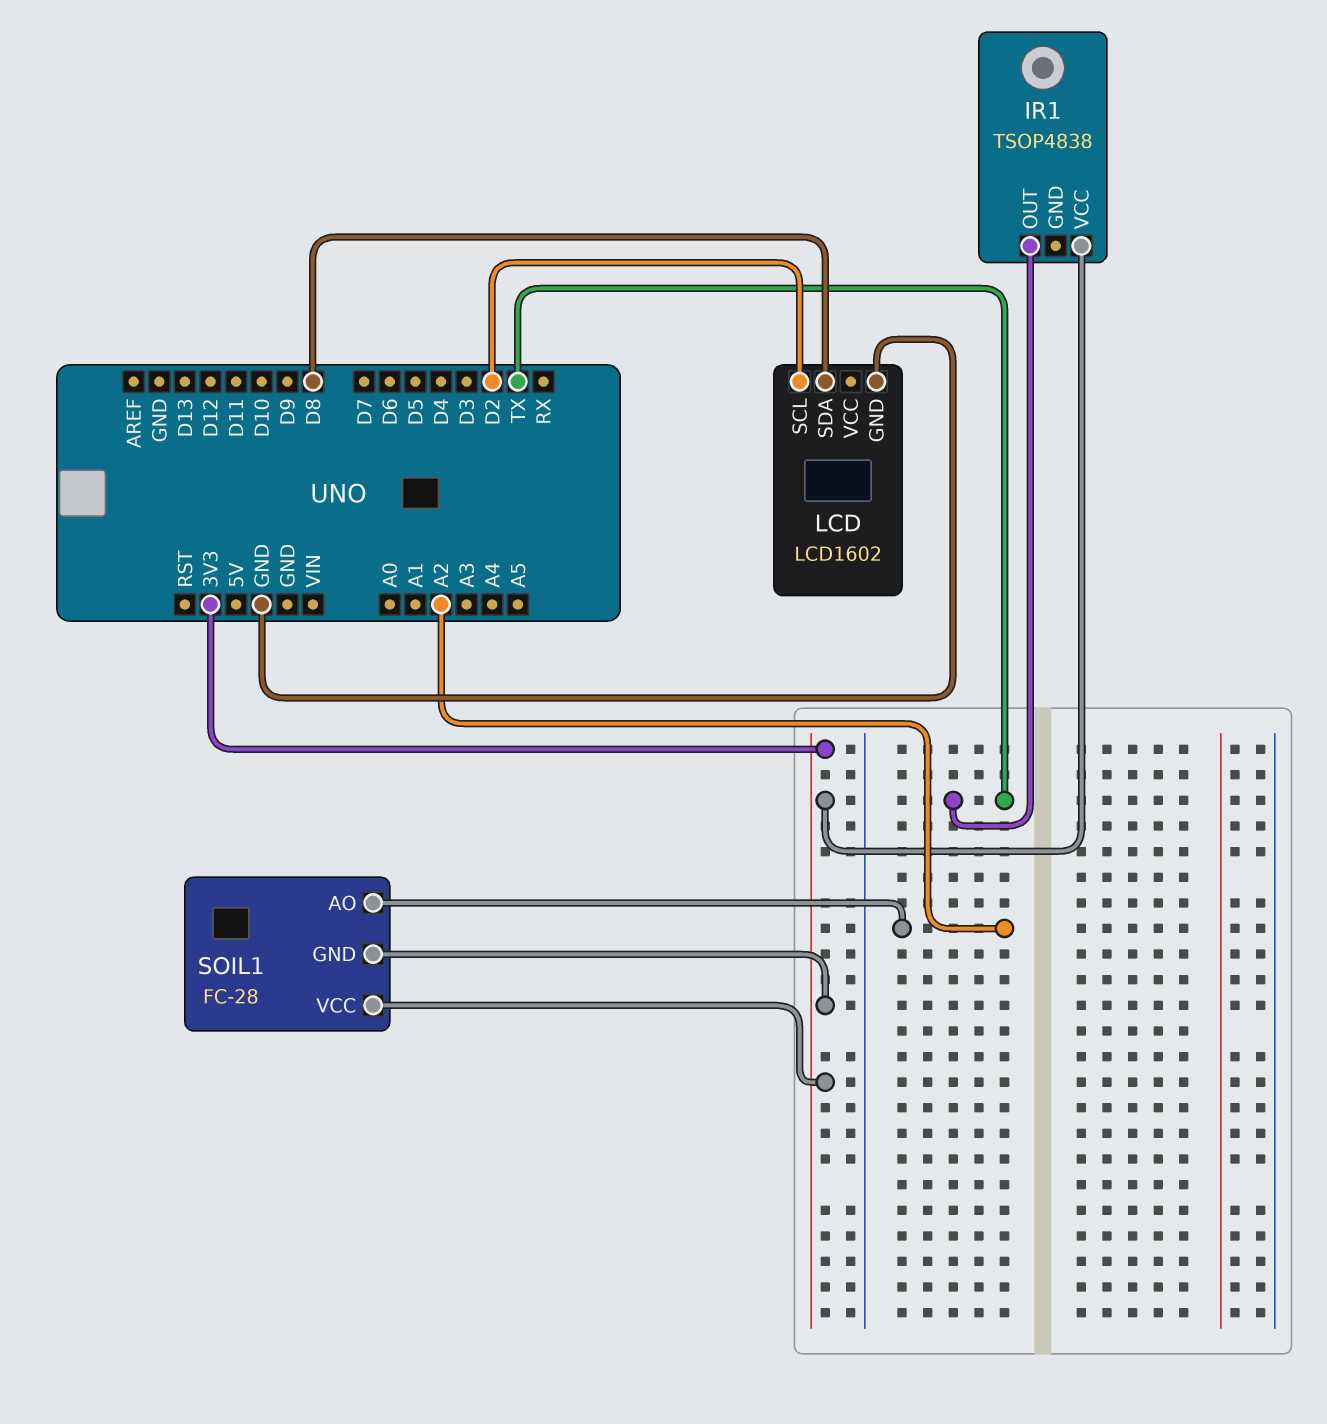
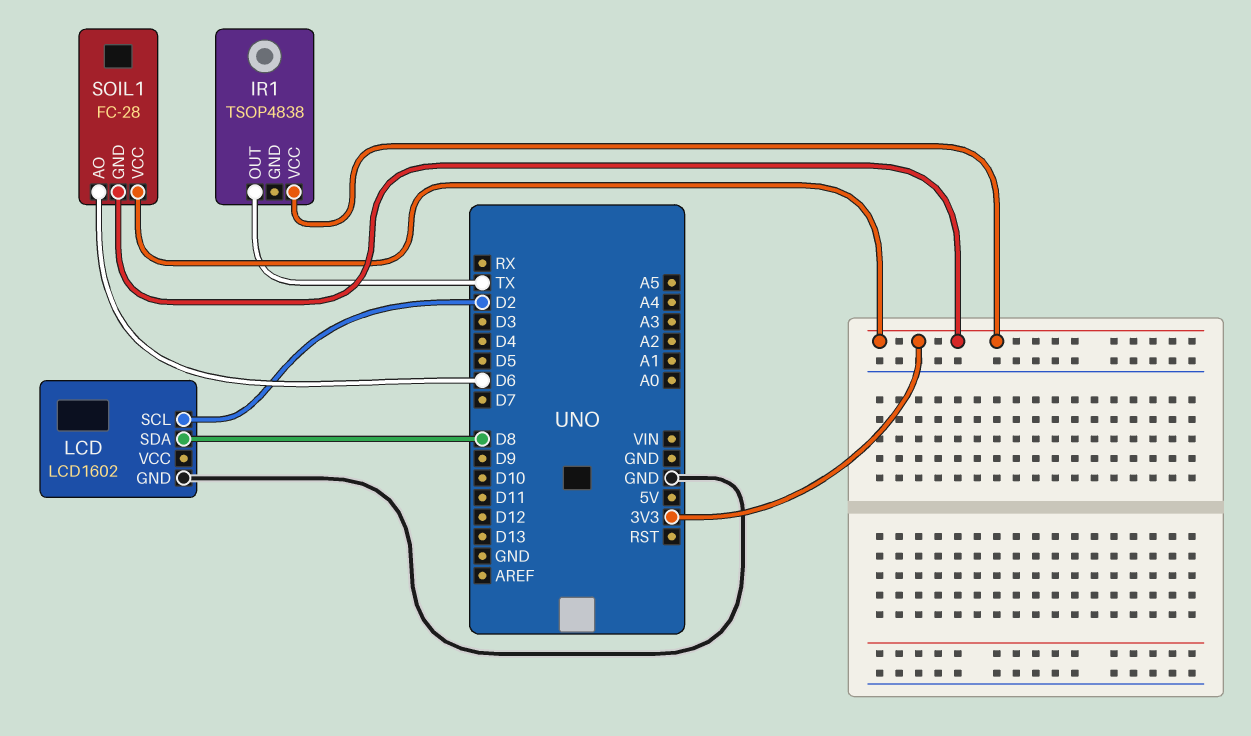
SOIL1 pin AO: A2 -> D6

